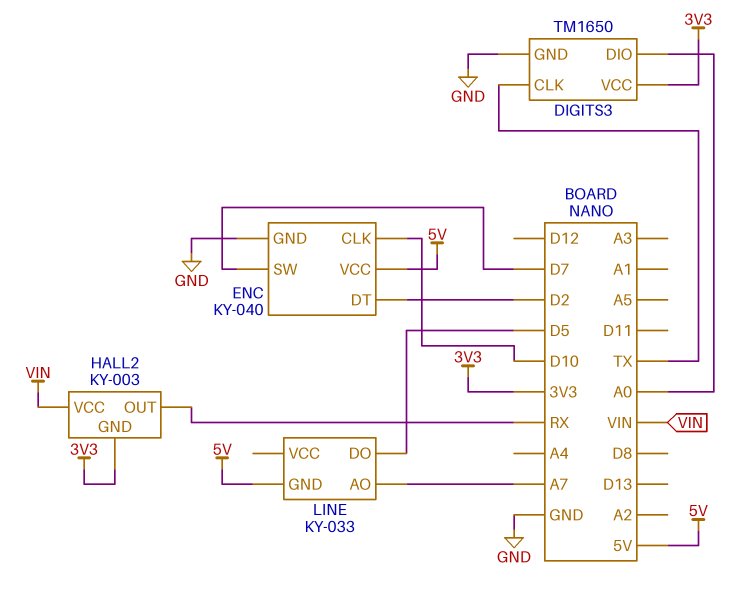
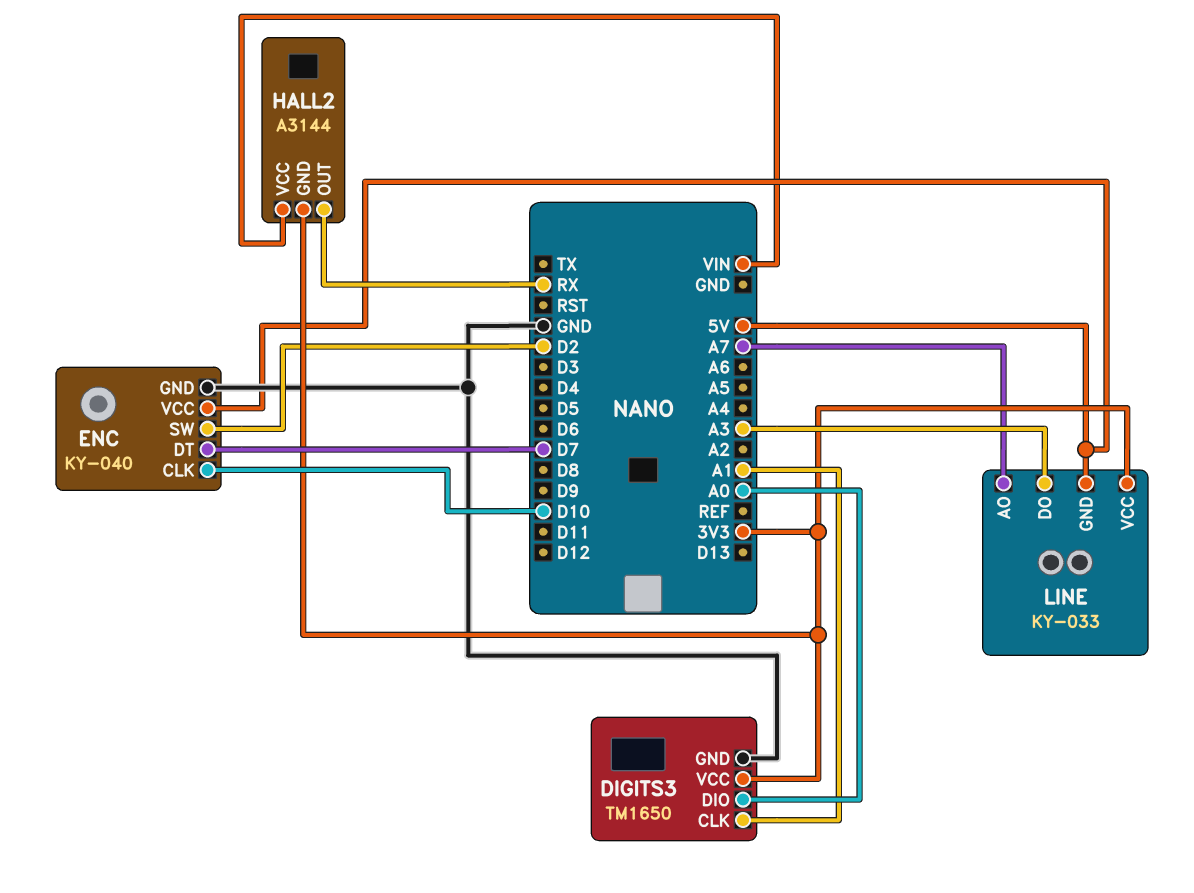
DIGITS3 pin CLK: TX -> A1
ENC pin DT: D2 -> D7
ENC pin SW: D7 -> D2
HALL2: KY-003 -> A3144
LINE pin DO: D5 -> A3
LINE pin VCC: none -> 3V3

